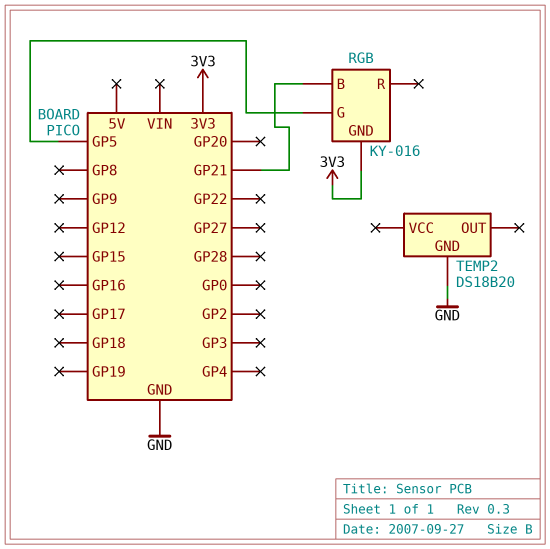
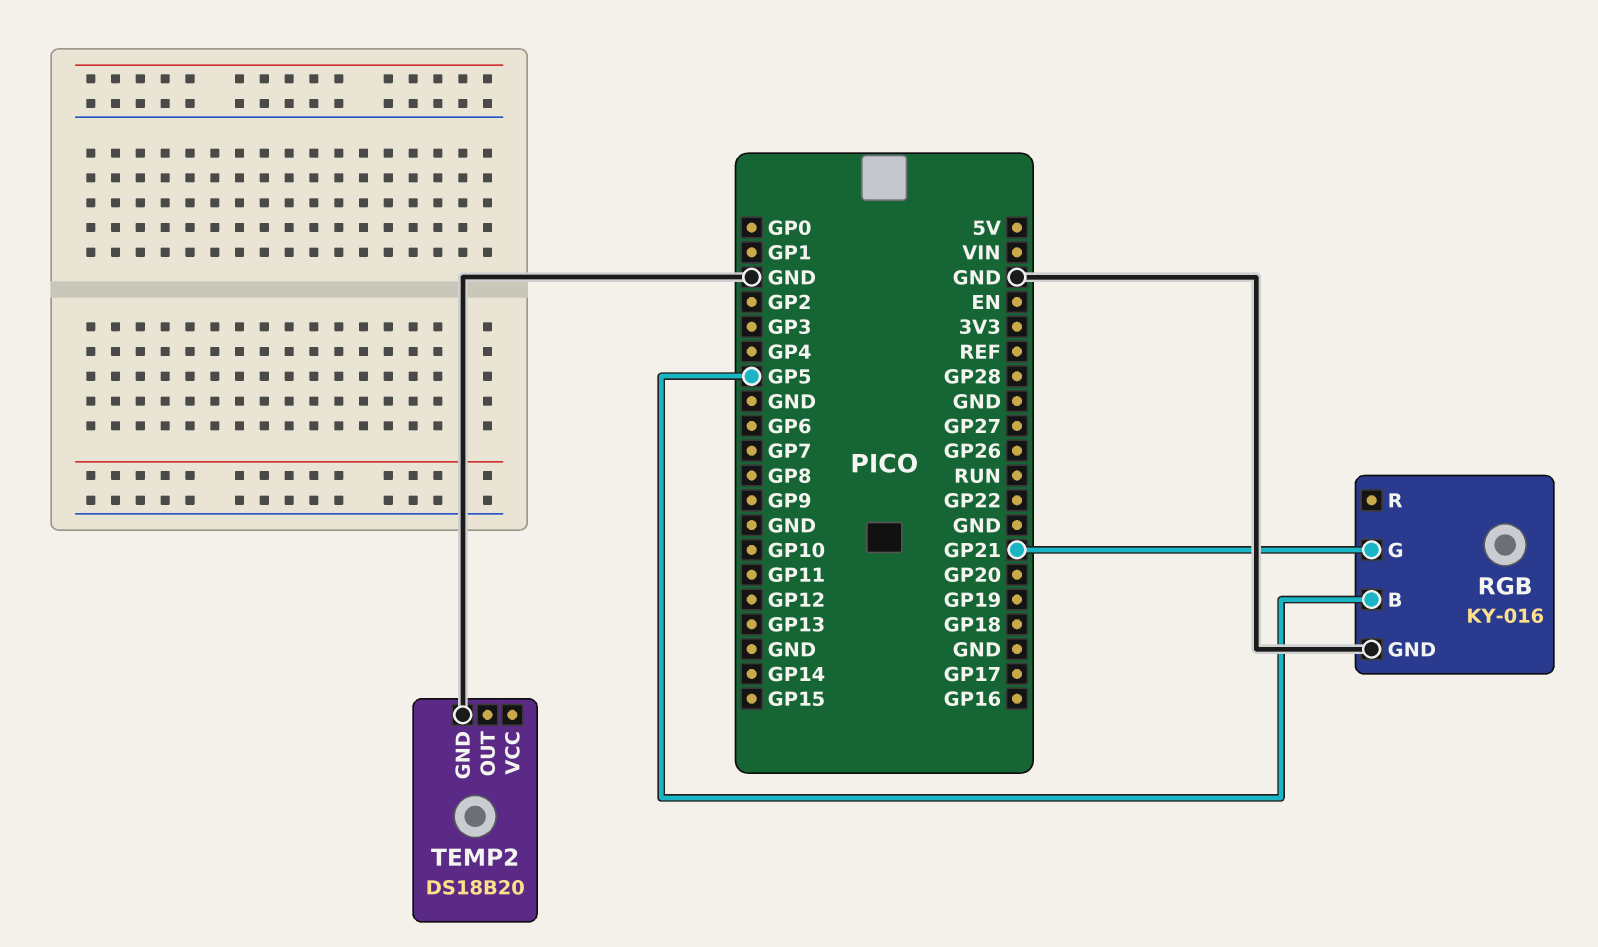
RGB pin B: GP21 -> GP5
RGB pin G: GP5 -> GP21
RGB pin GND: 3V3 -> GND

